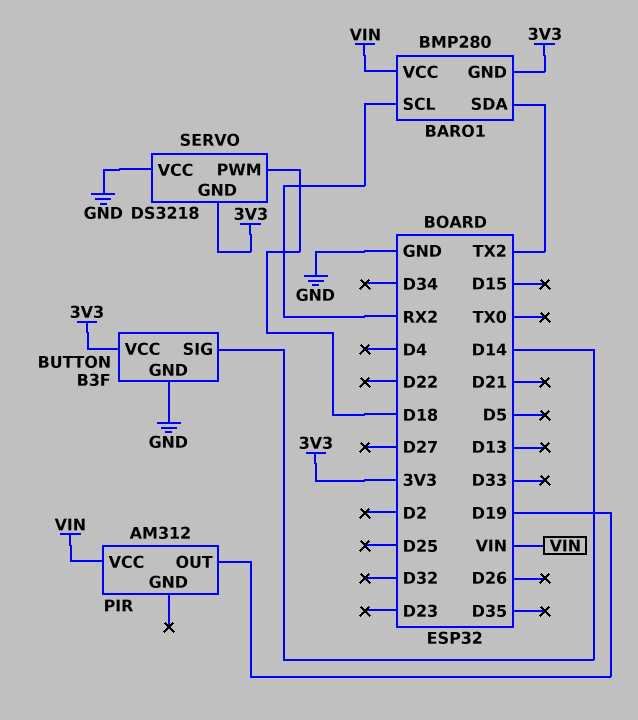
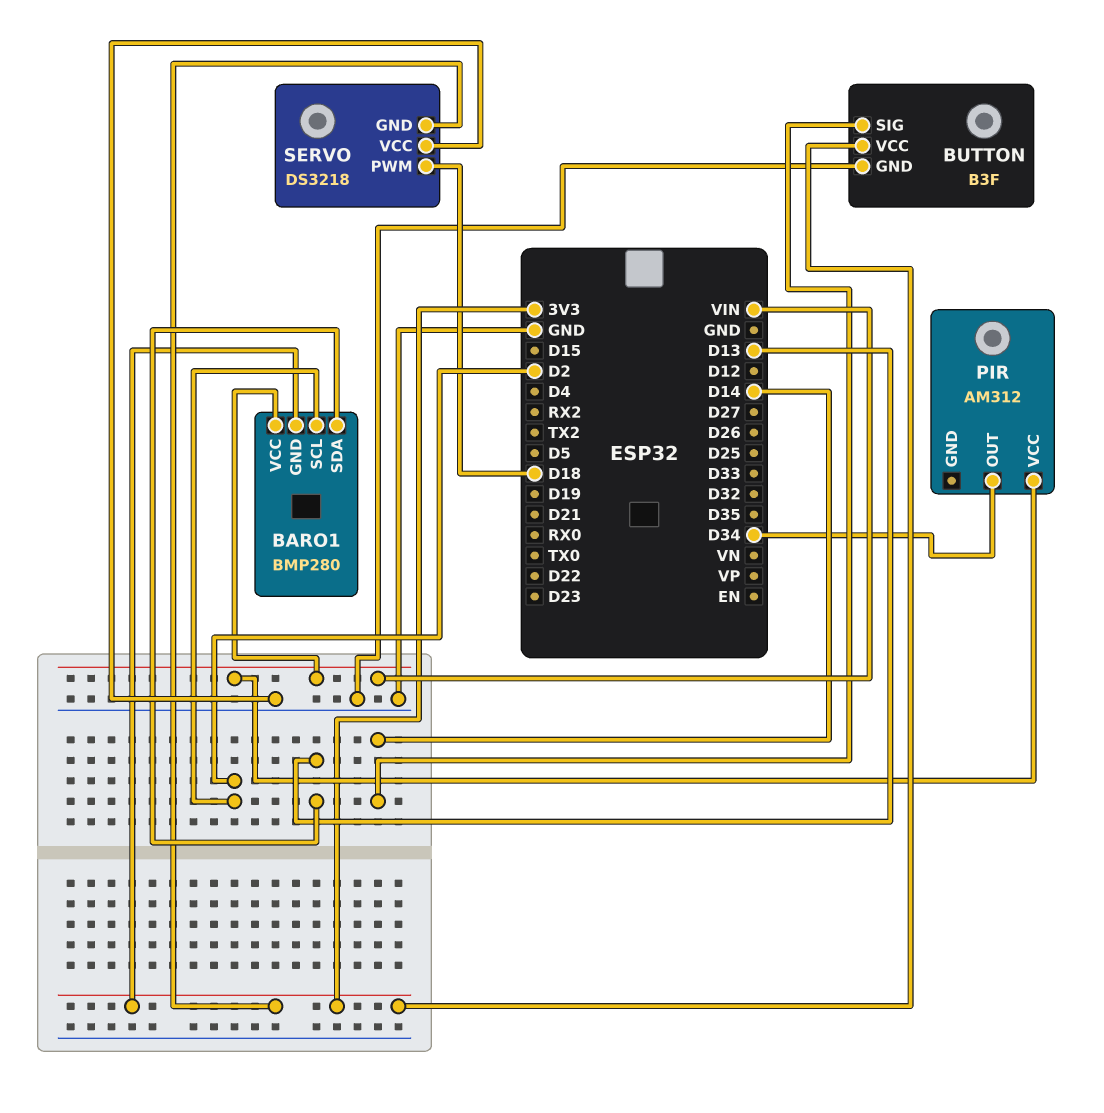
BARO1 pin SCL: RX2 -> D2
BARO1 pin SDA: TX2 -> D13
PIR pin OUT: D19 -> D34

